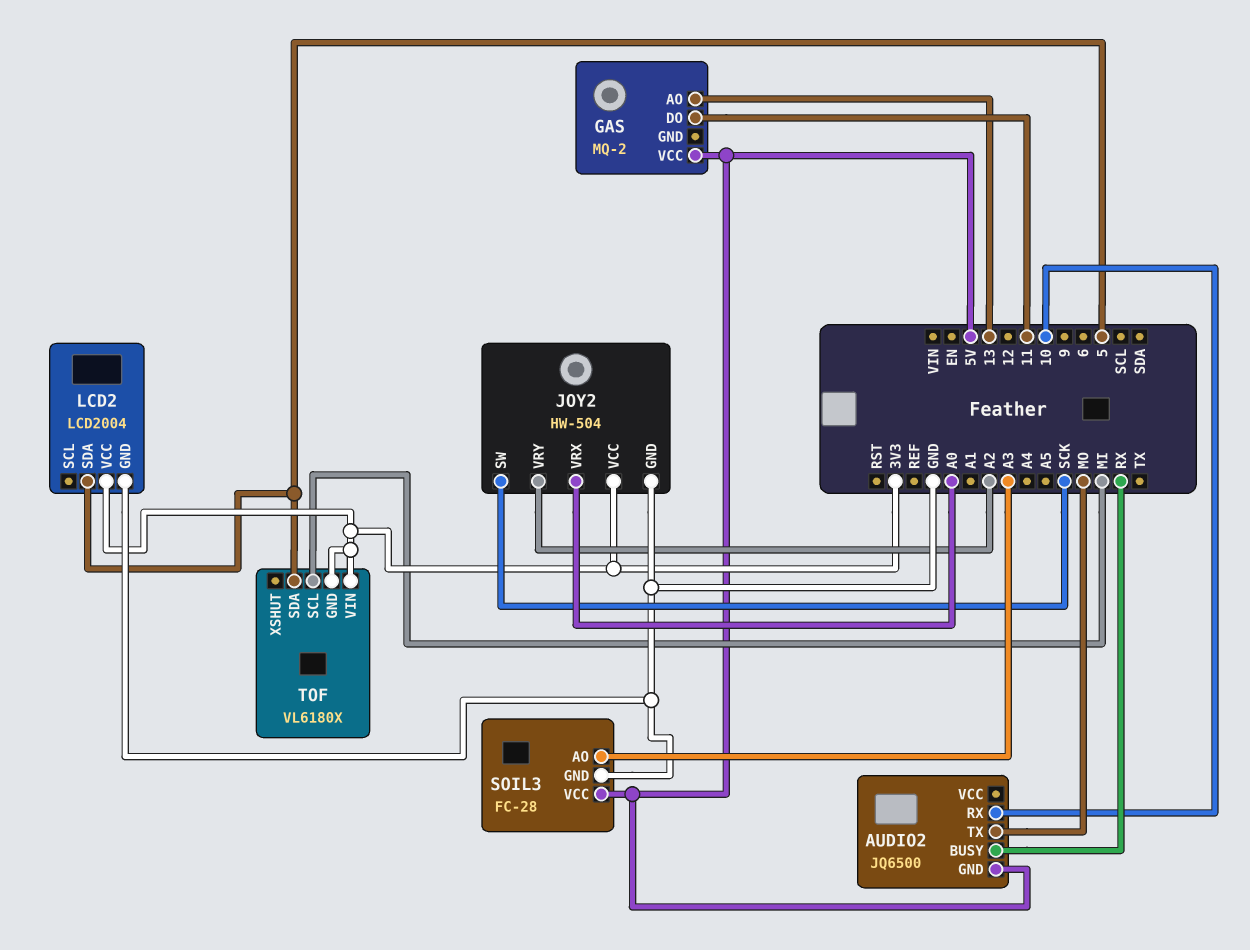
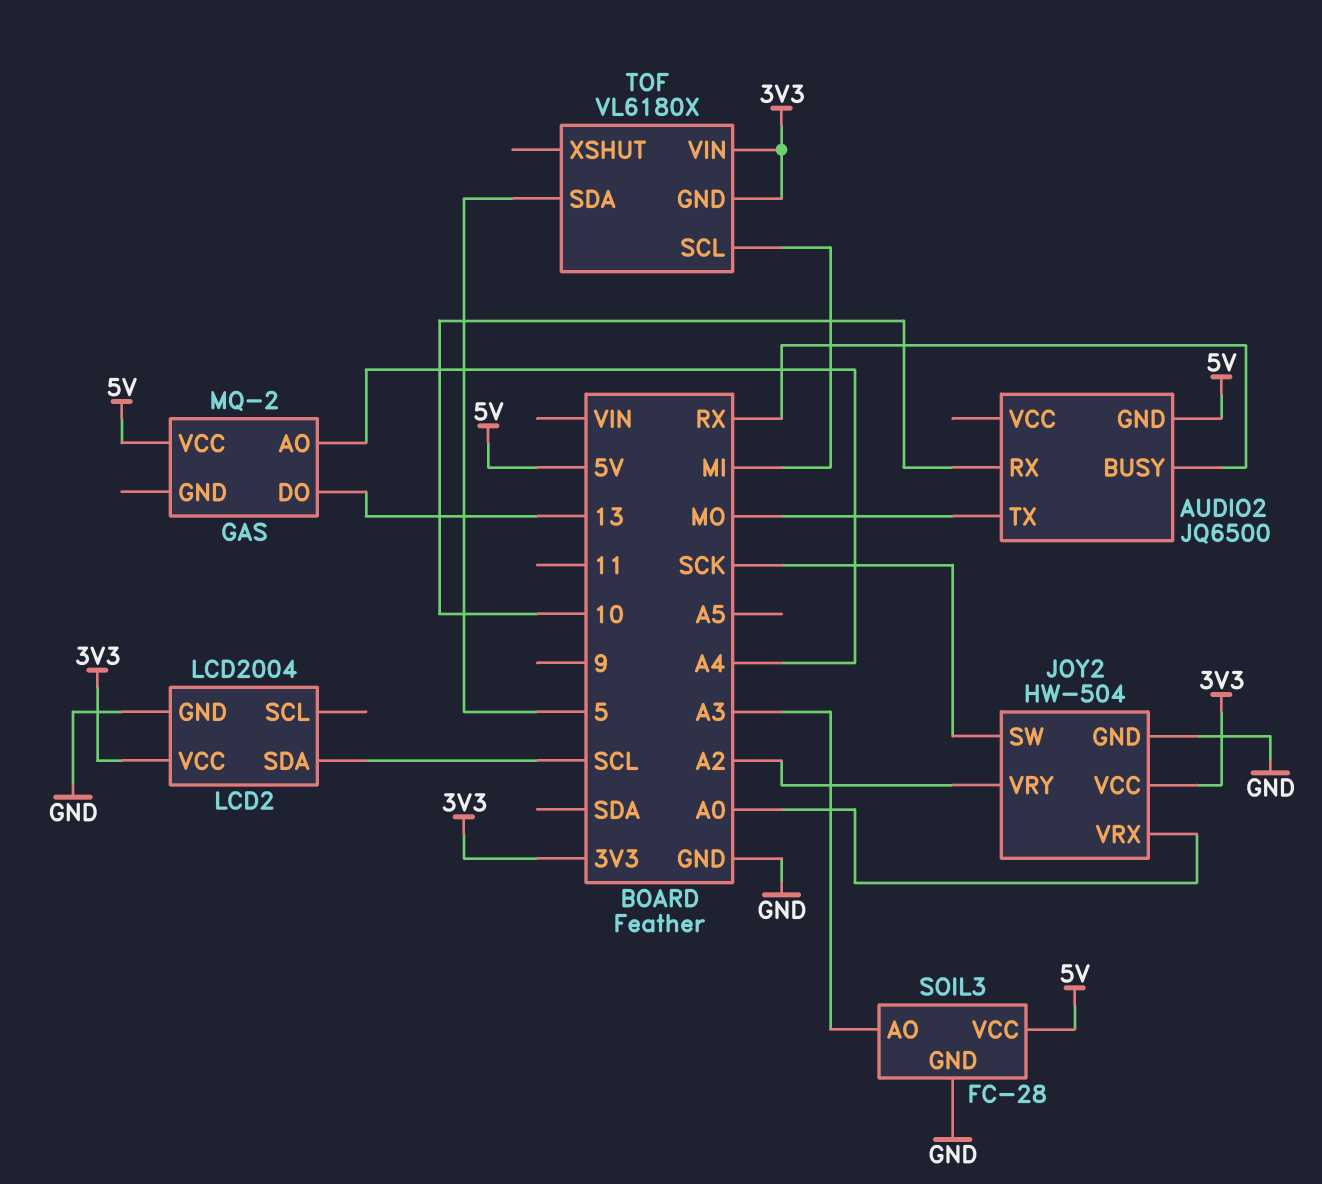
GAS pin AO: 13 -> A4
GAS pin DO: 11 -> 13
LCD2 pin SDA: 5 -> SCL

